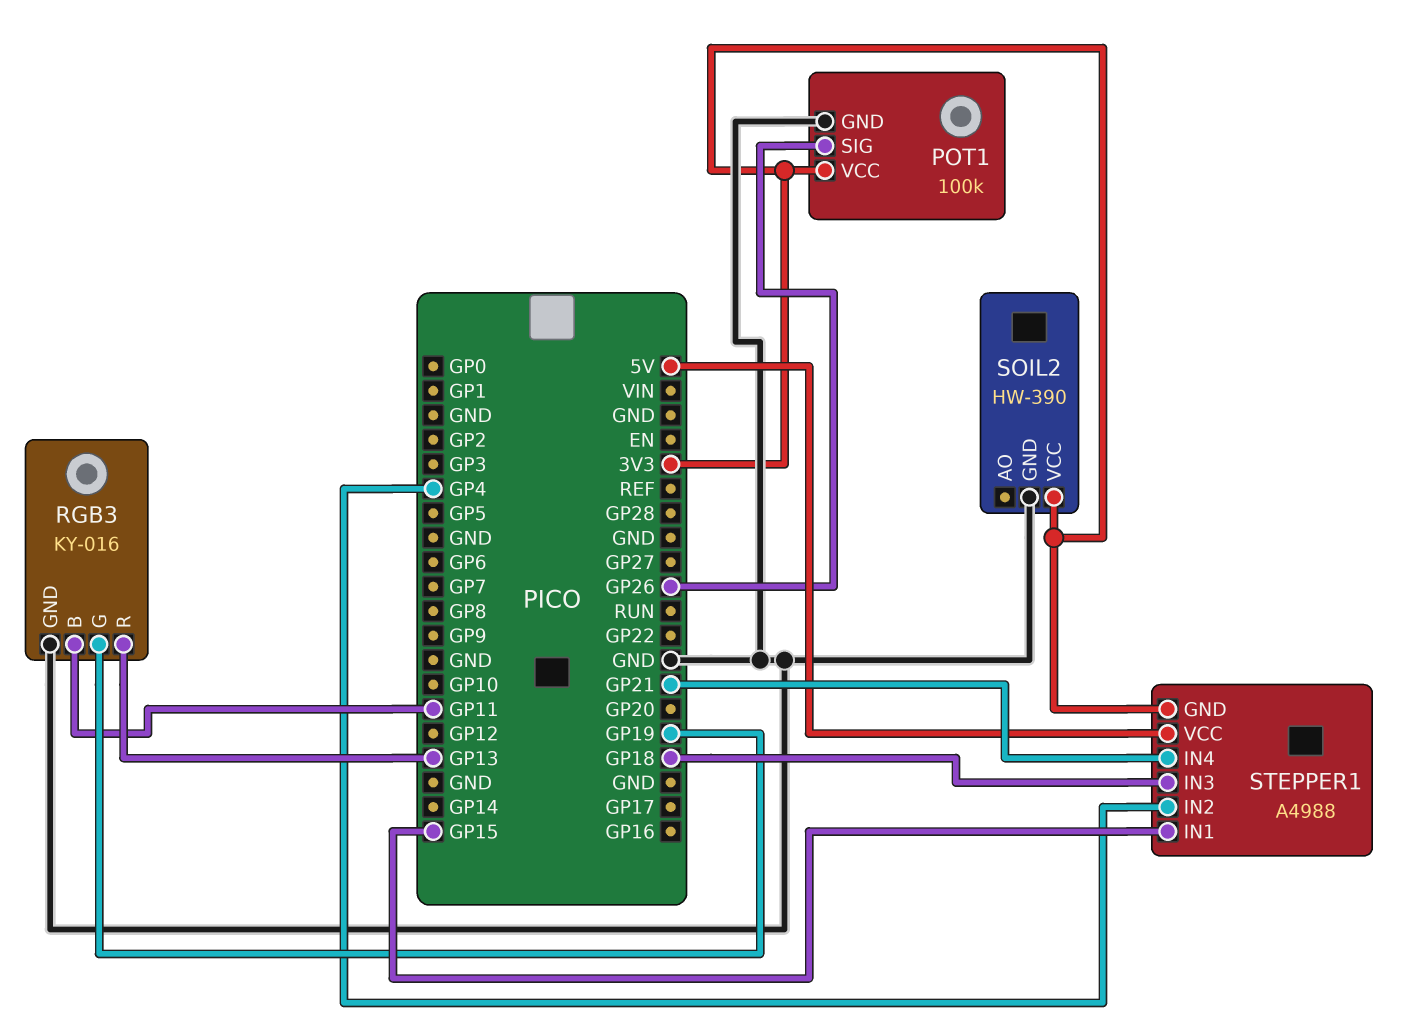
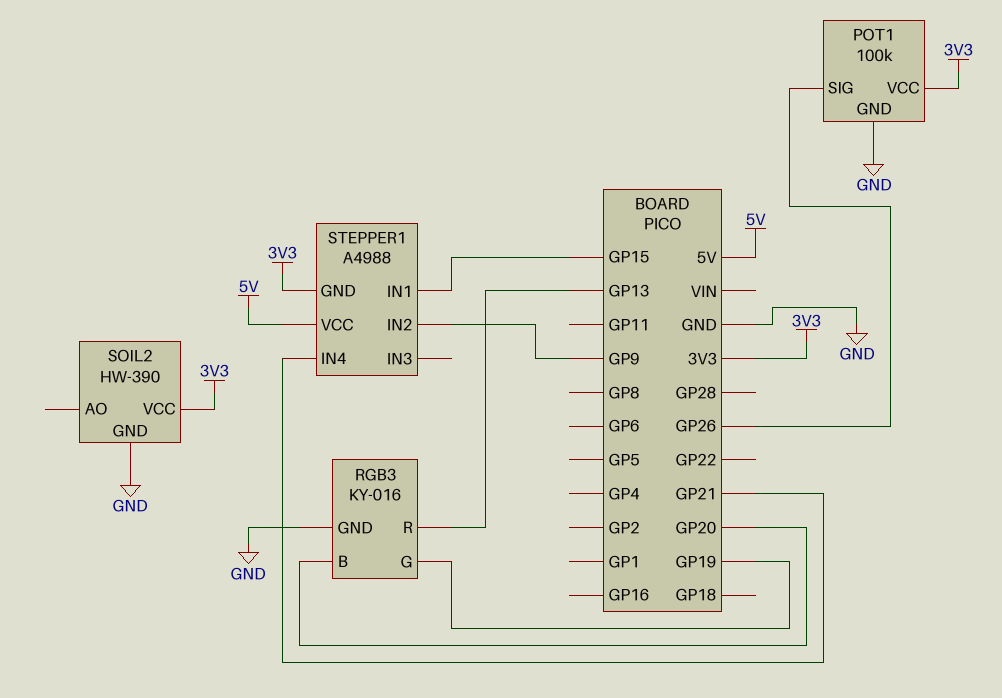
RGB3 pin B: GP11 -> GP20
STEPPER1 pin IN2: GP4 -> GP9
STEPPER1 pin IN3: GP18 -> none

